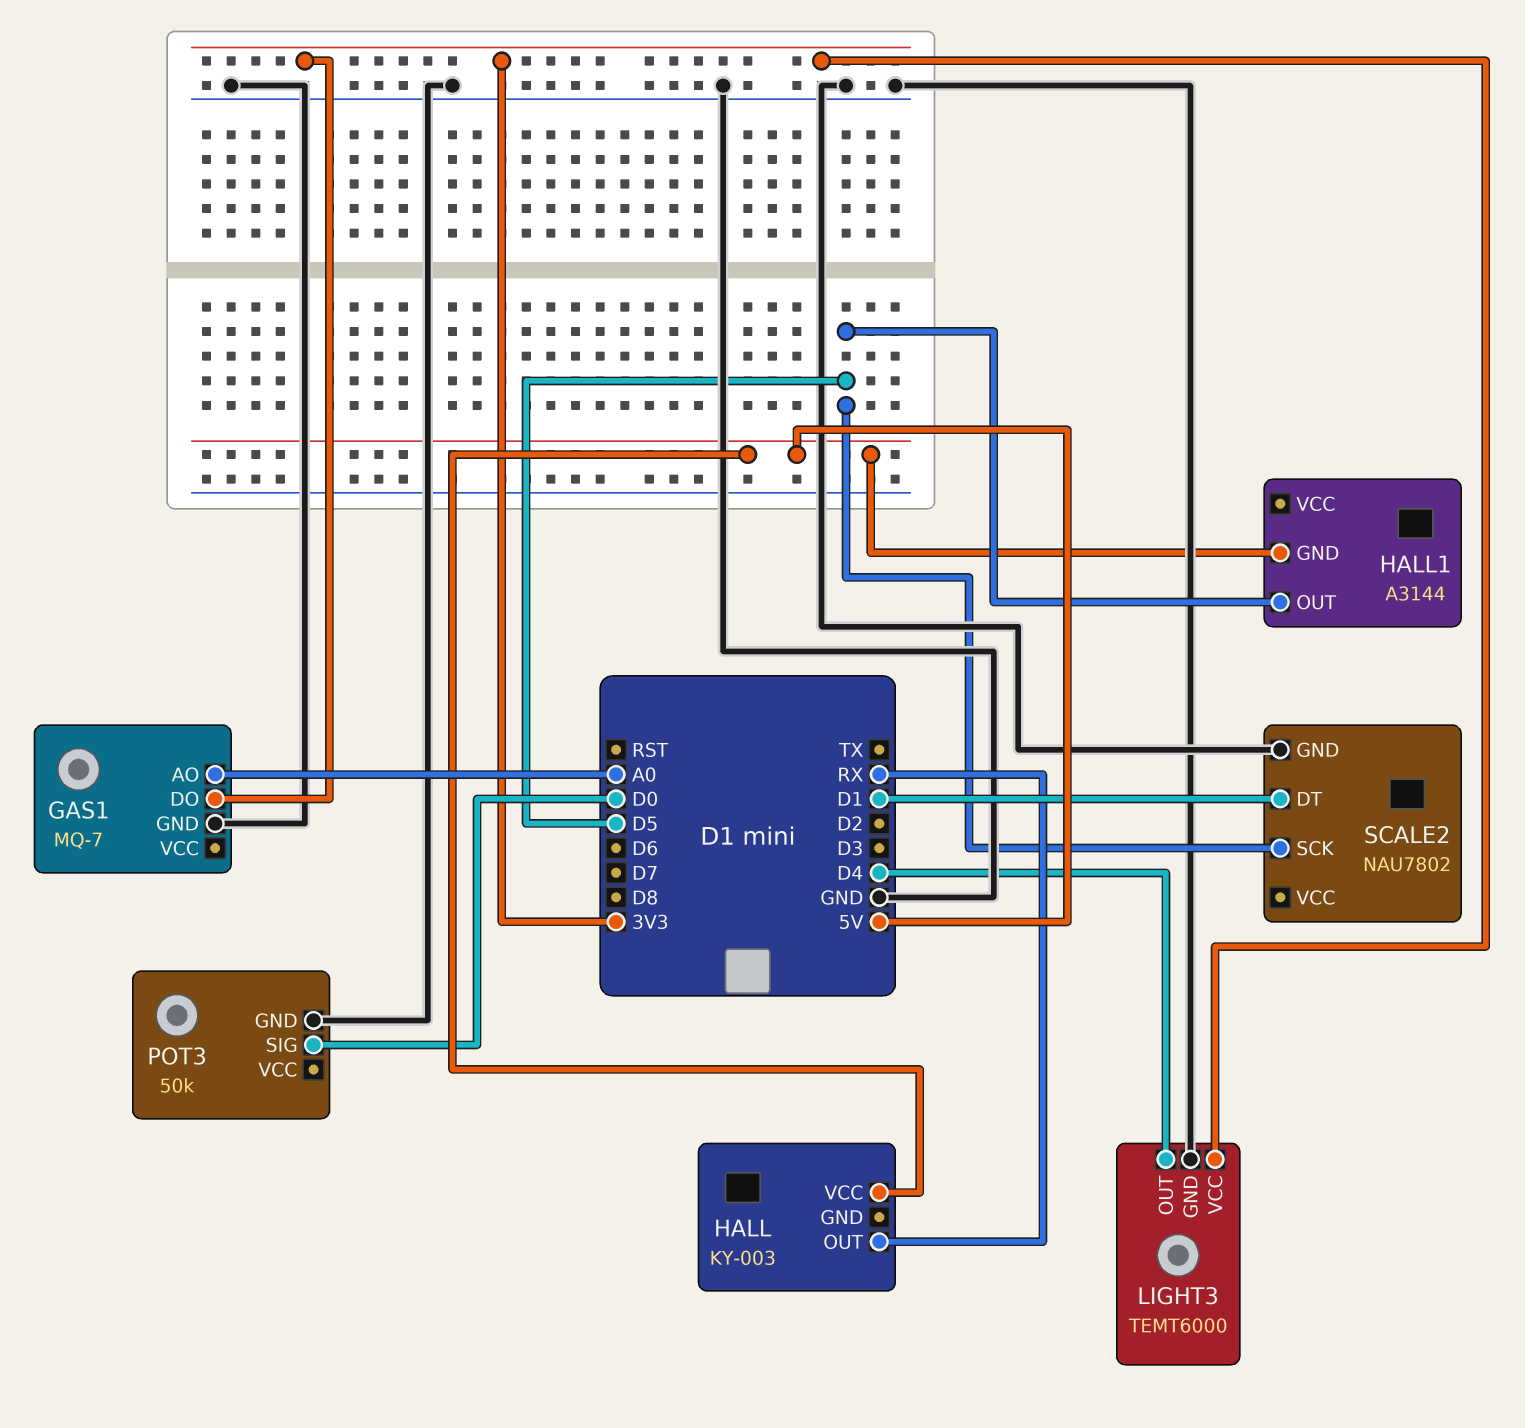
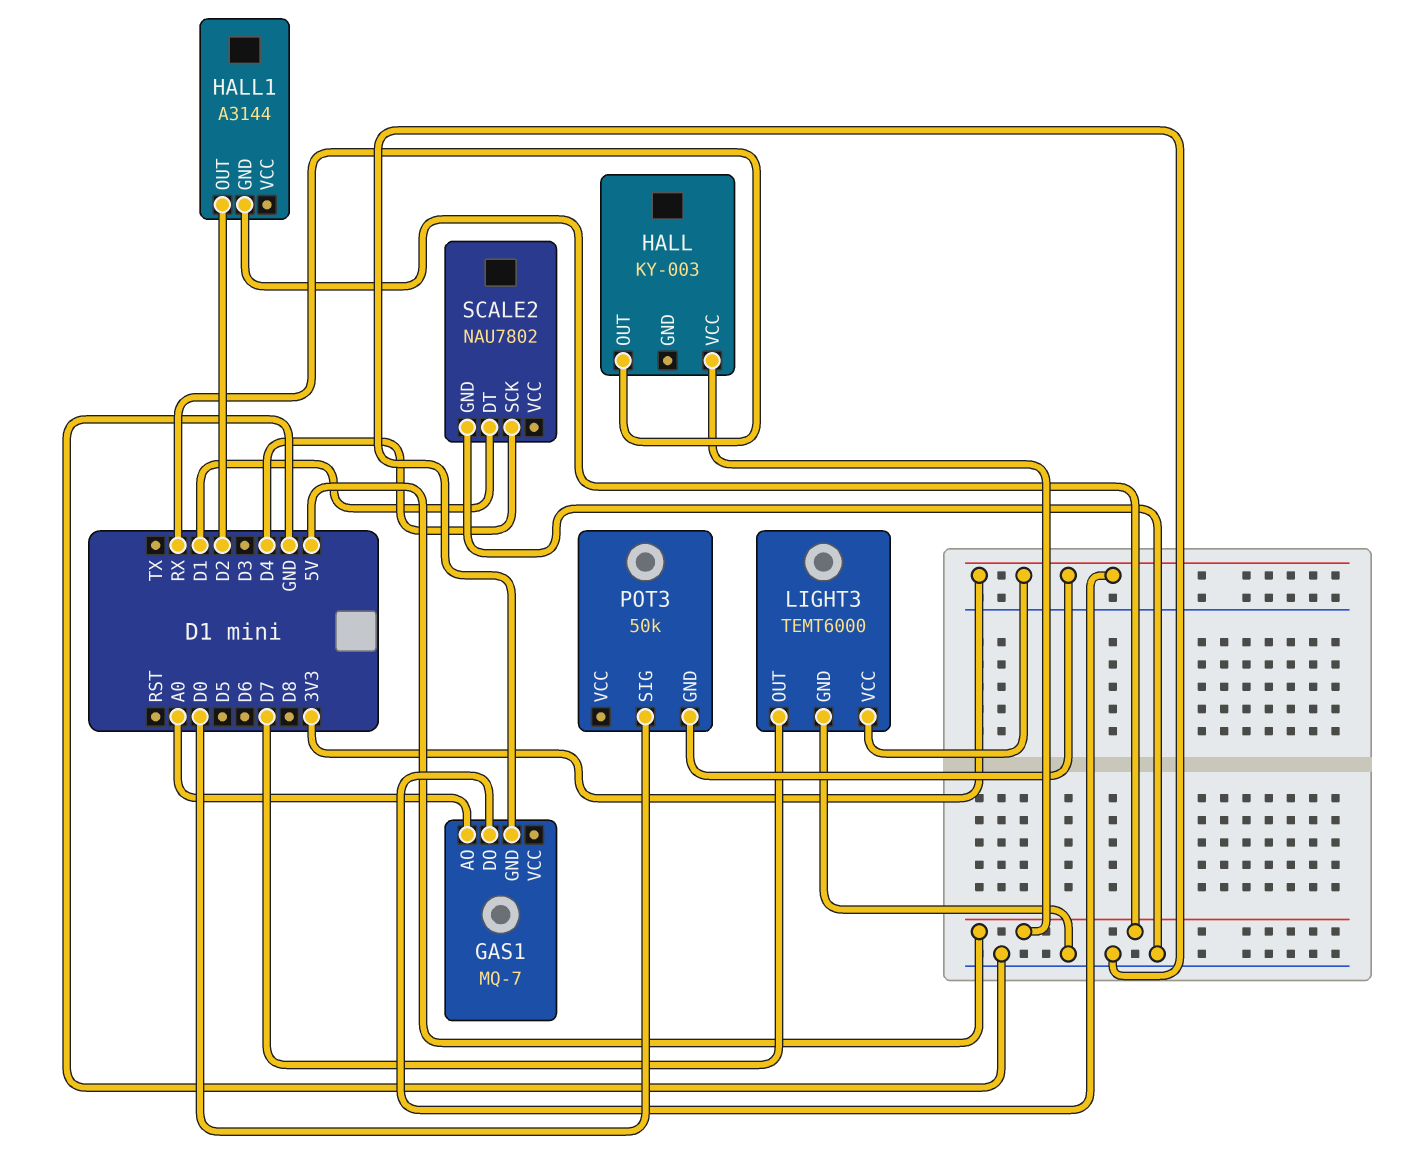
HALL1 pin OUT: D5 -> D2
LIGHT3 pin OUT: D4 -> D7
POT3 pin GND: GND -> 3V3
SCALE2 pin SCK: D5 -> D4

